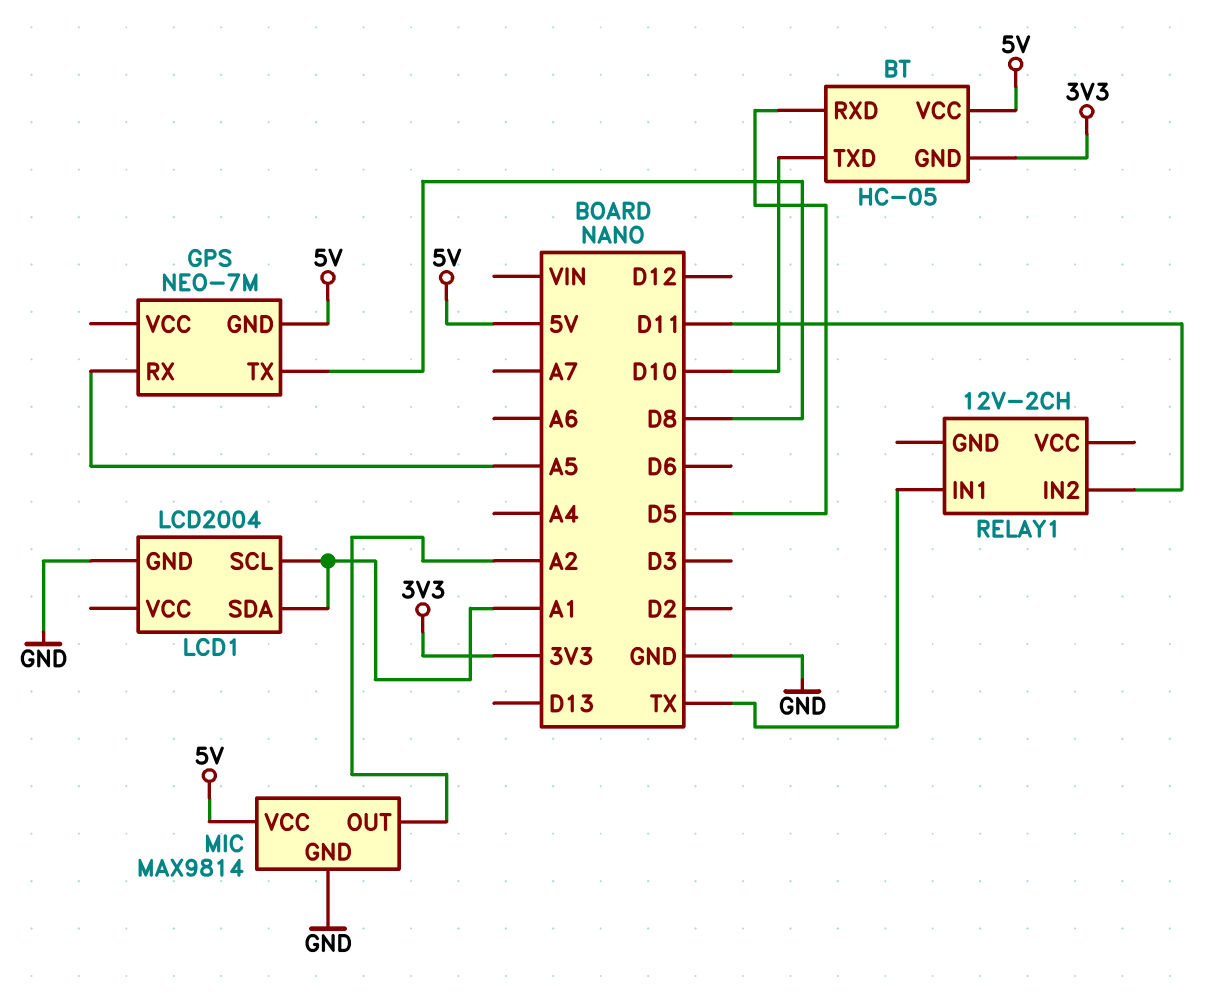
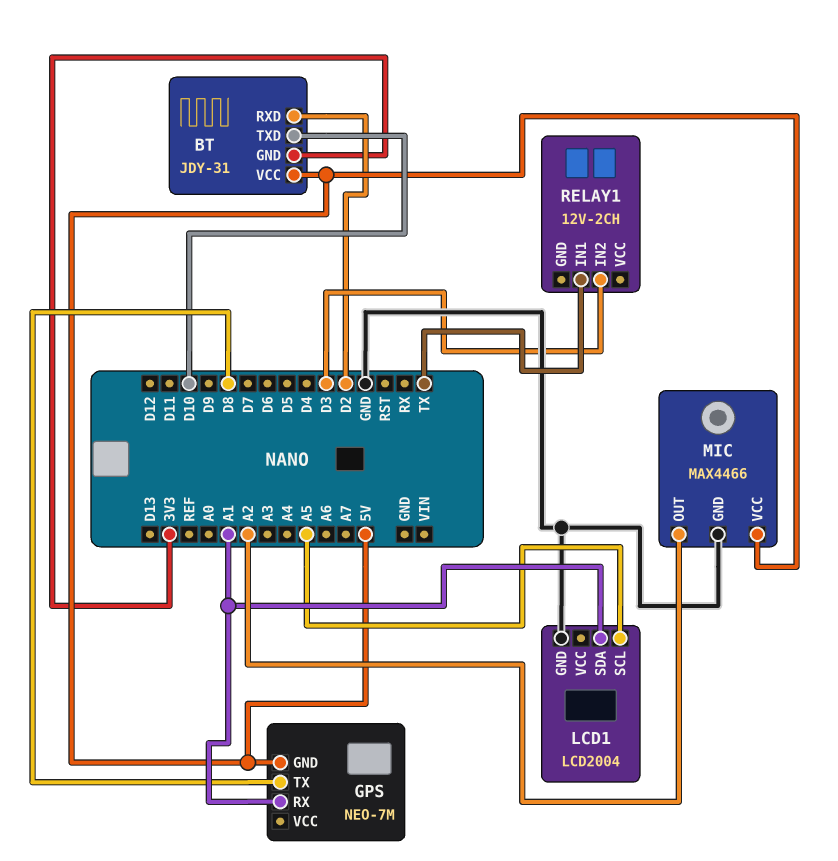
BT: HC-05 -> JDY-31
BT pin RXD: D5 -> D2
GPS pin RX: A5 -> A1
LCD1 pin SCL: A1 -> A5
MIC: MAX9814 -> MAX4466
RELAY1 pin IN2: D11 -> D3

